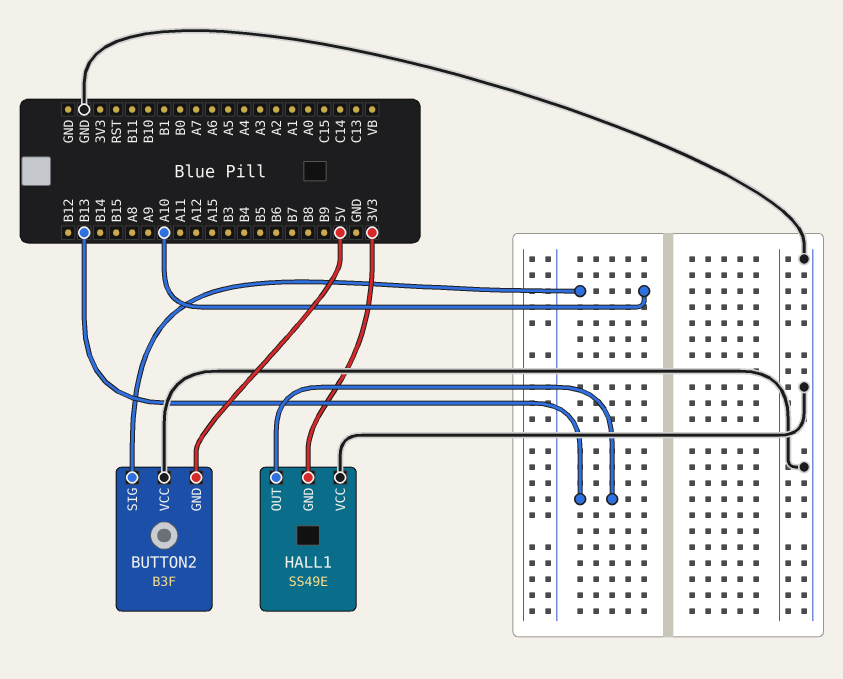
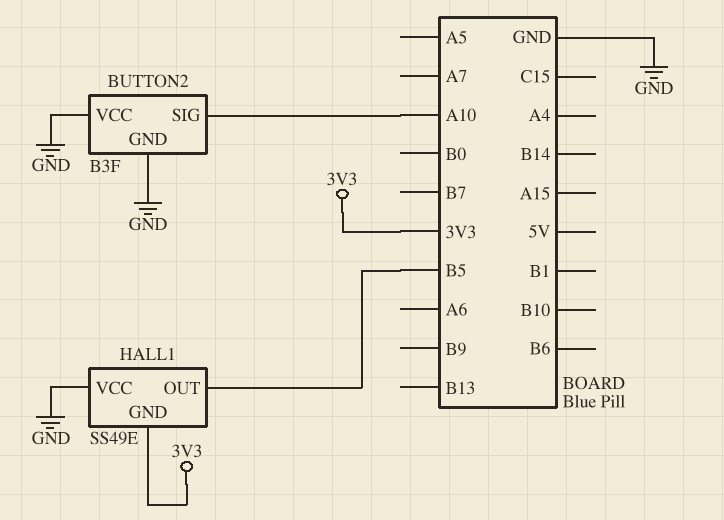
BUTTON2 pin GND: 5V -> GND
HALL1 pin OUT: B13 -> B5

